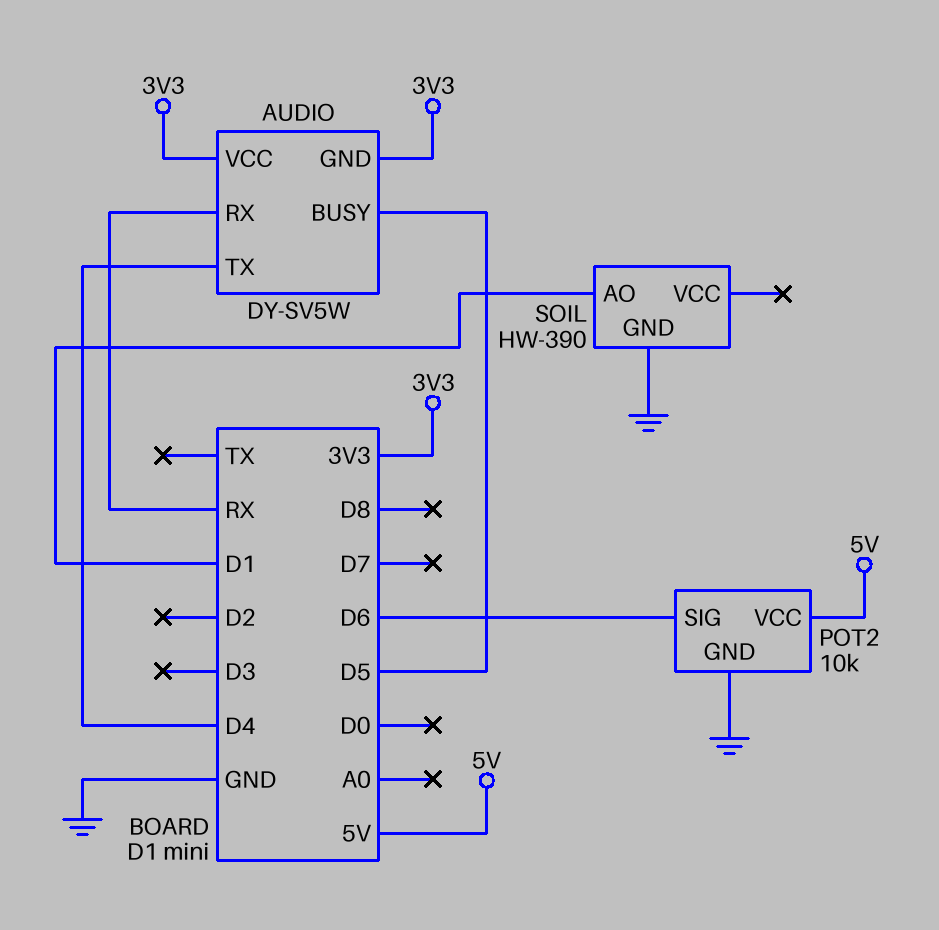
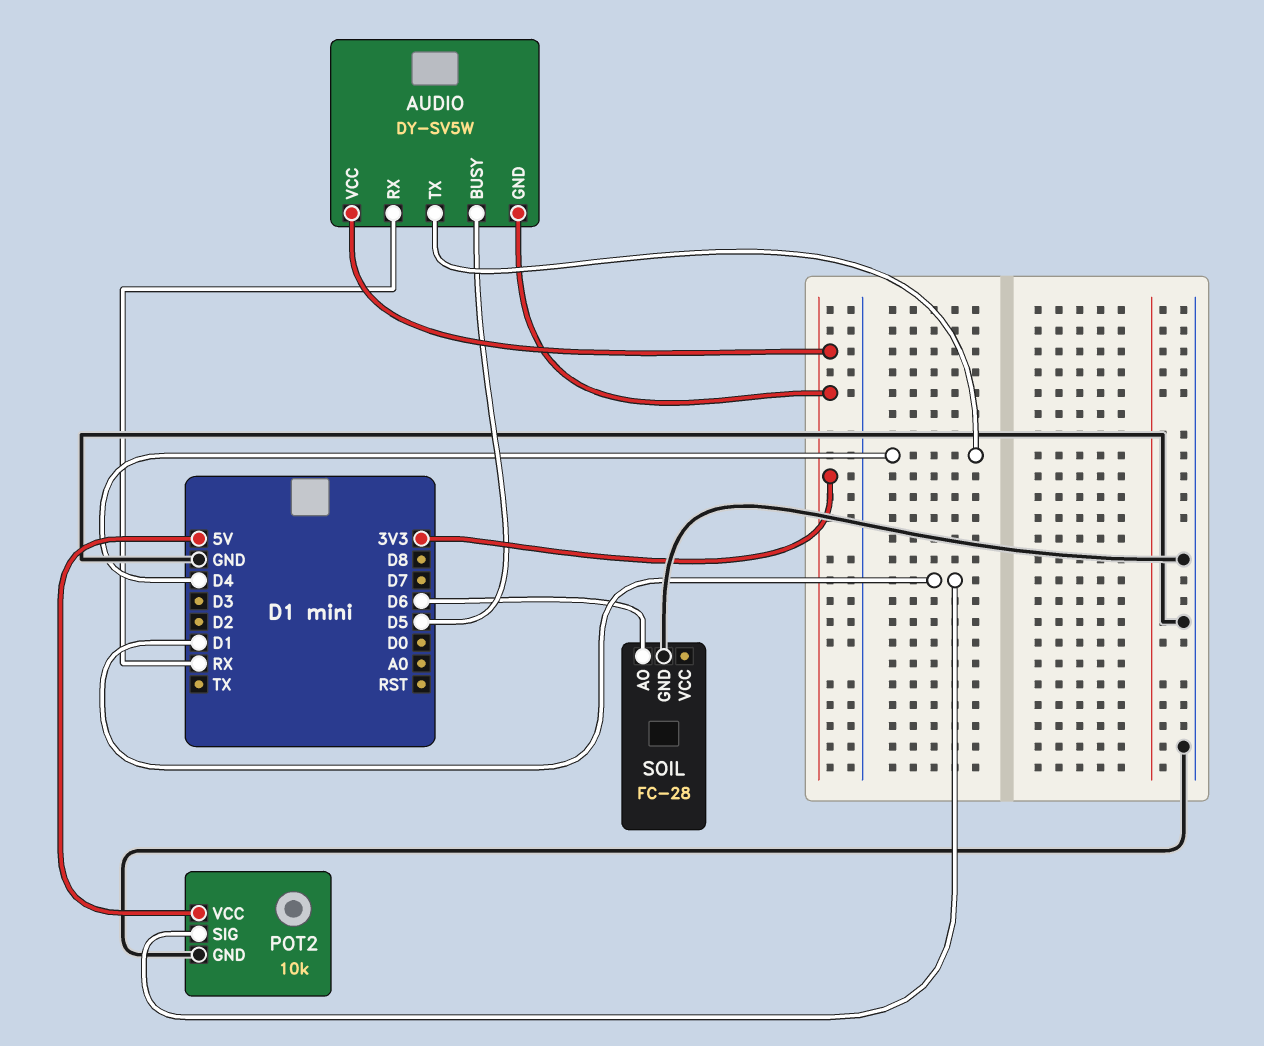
POT2 pin SIG: D6 -> D1
SOIL: HW-390 -> FC-28
SOIL pin AO: D1 -> D6

